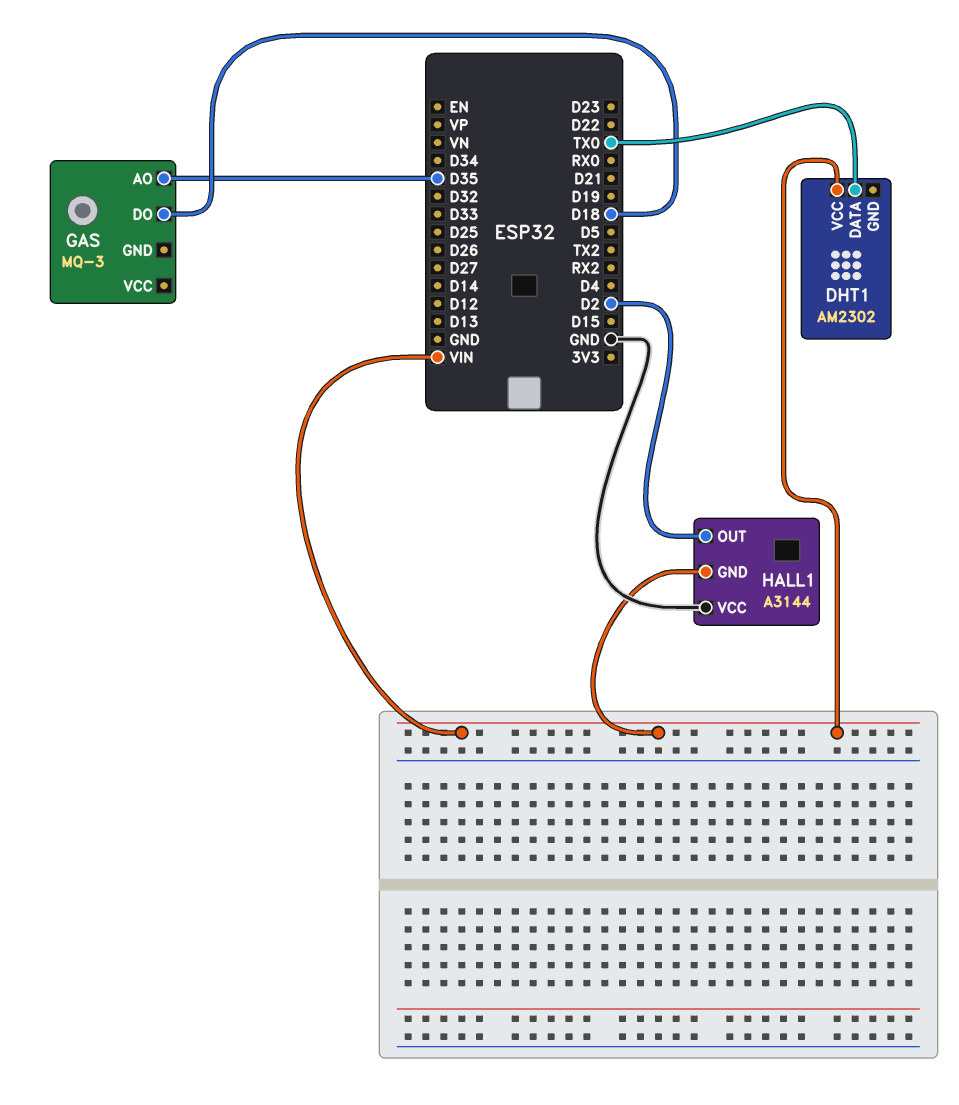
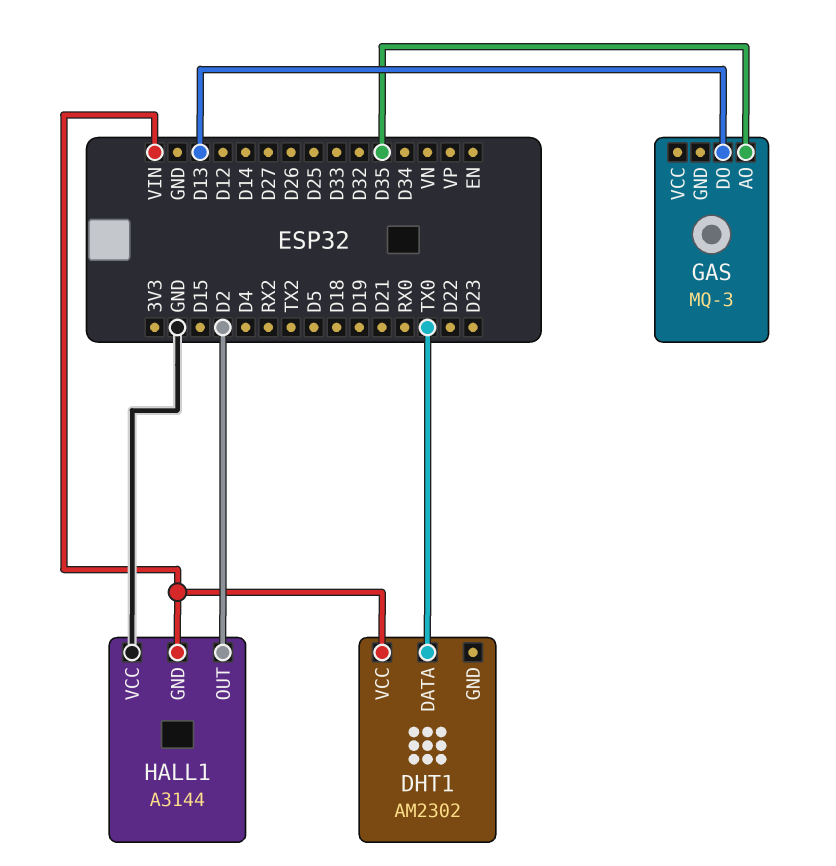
GAS pin DO: D18 -> D13

